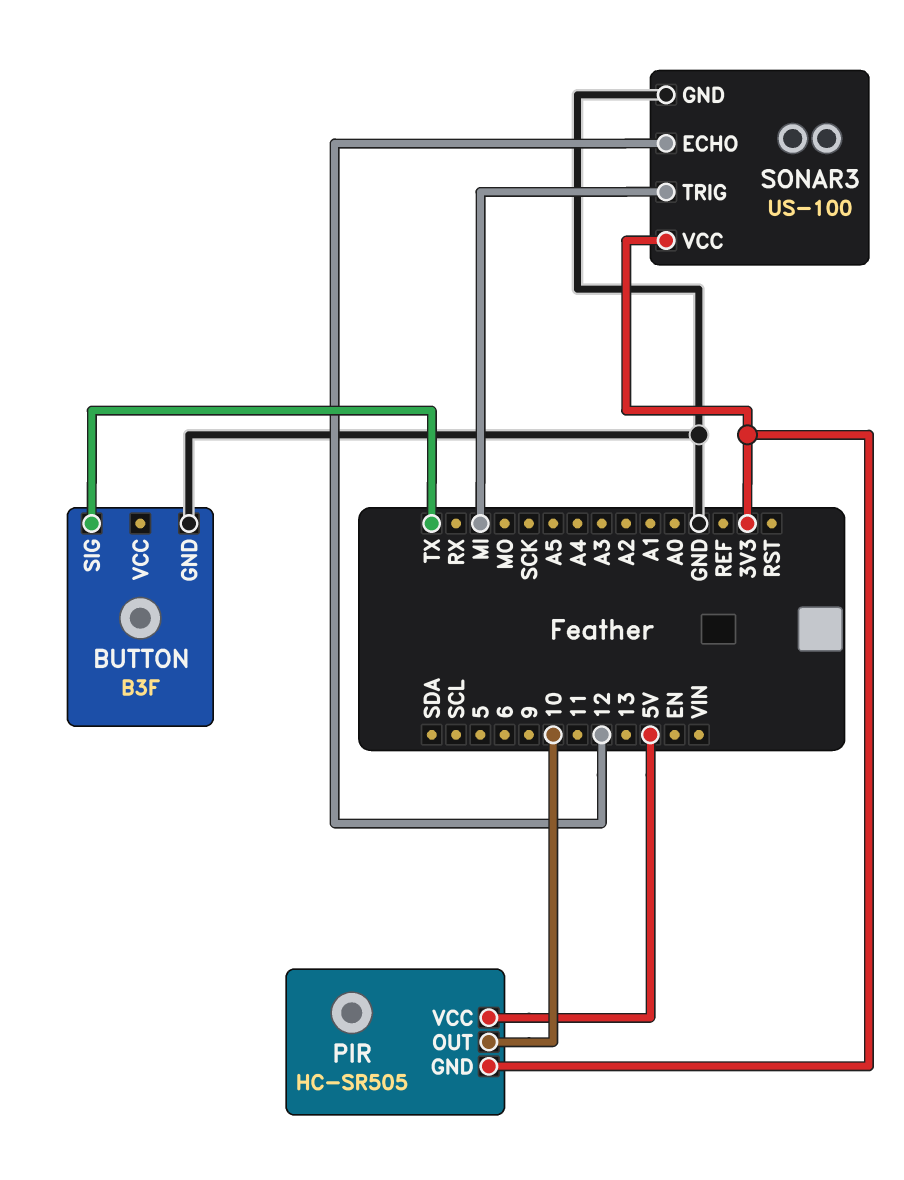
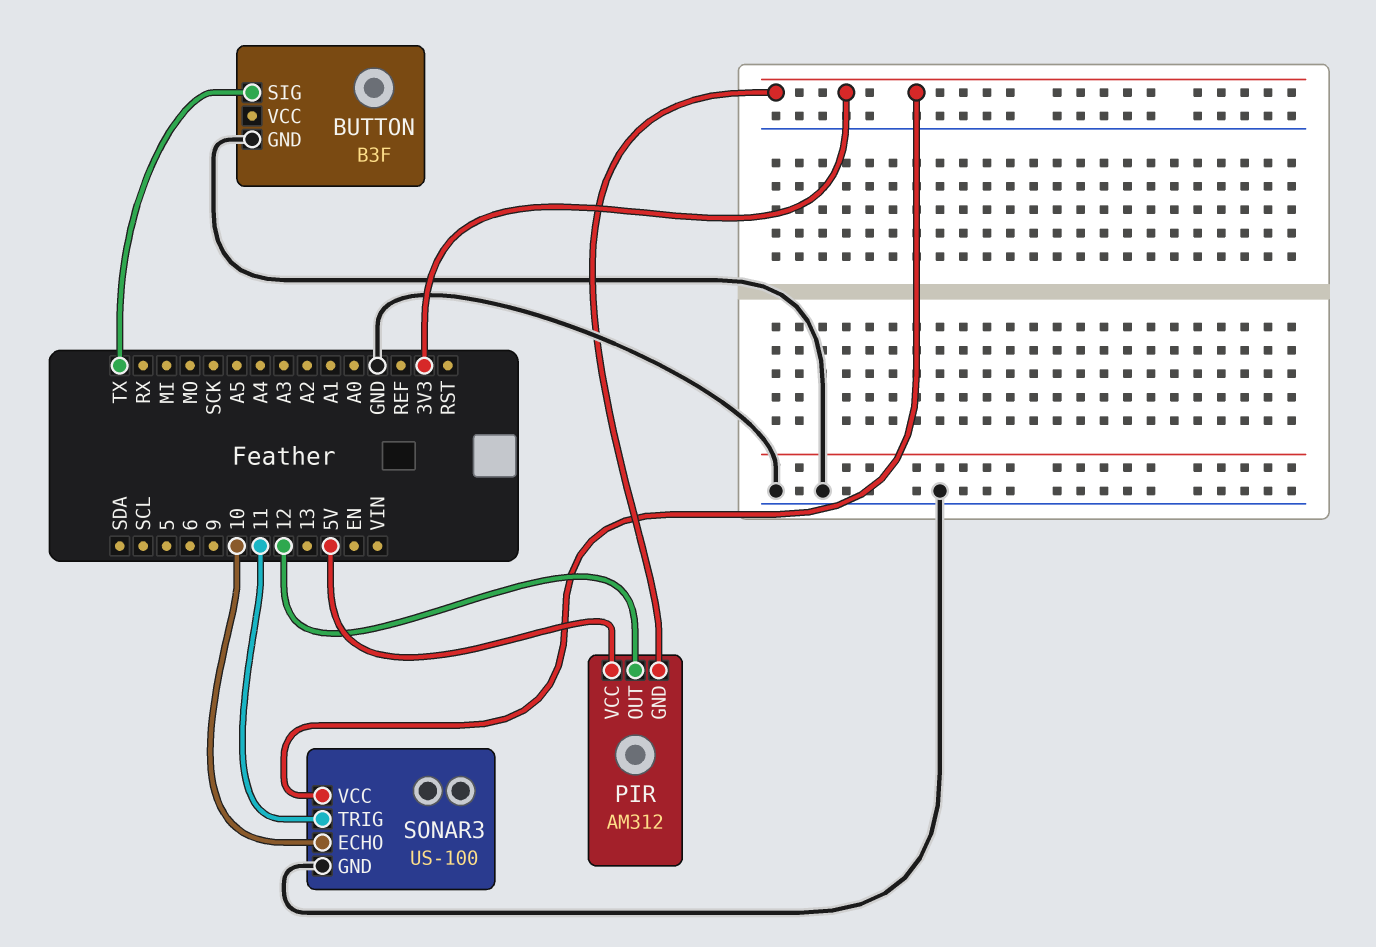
PIR: HC-SR505 -> AM312
PIR pin OUT: 10 -> 12
SONAR3 pin ECHO: 12 -> 10
SONAR3 pin TRIG: MI -> 11

